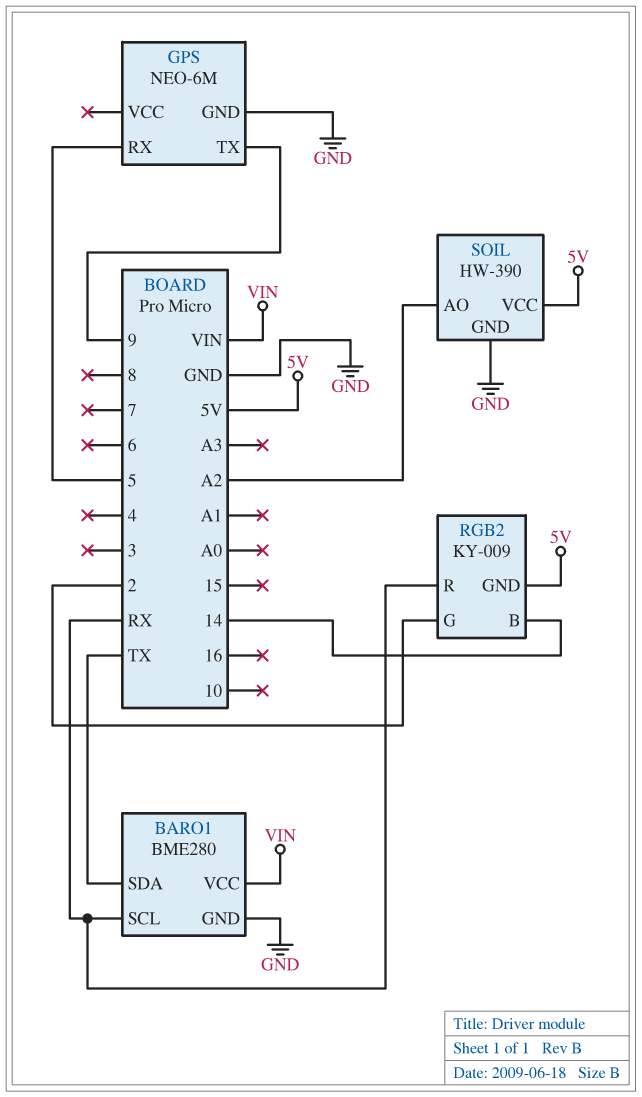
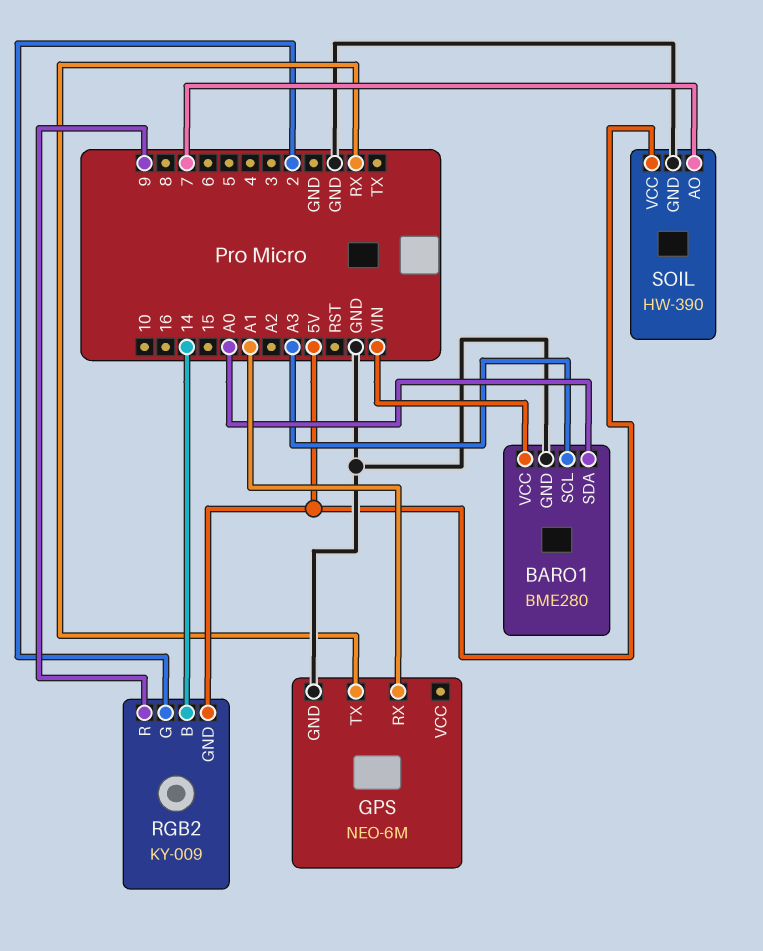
BARO1 pin SCL: RX -> A3
BARO1 pin SDA: TX -> A0
GPS pin RX: 5 -> A1
GPS pin TX: 9 -> RX
RGB2 pin R: RX -> 9
SOIL pin AO: A2 -> 7

